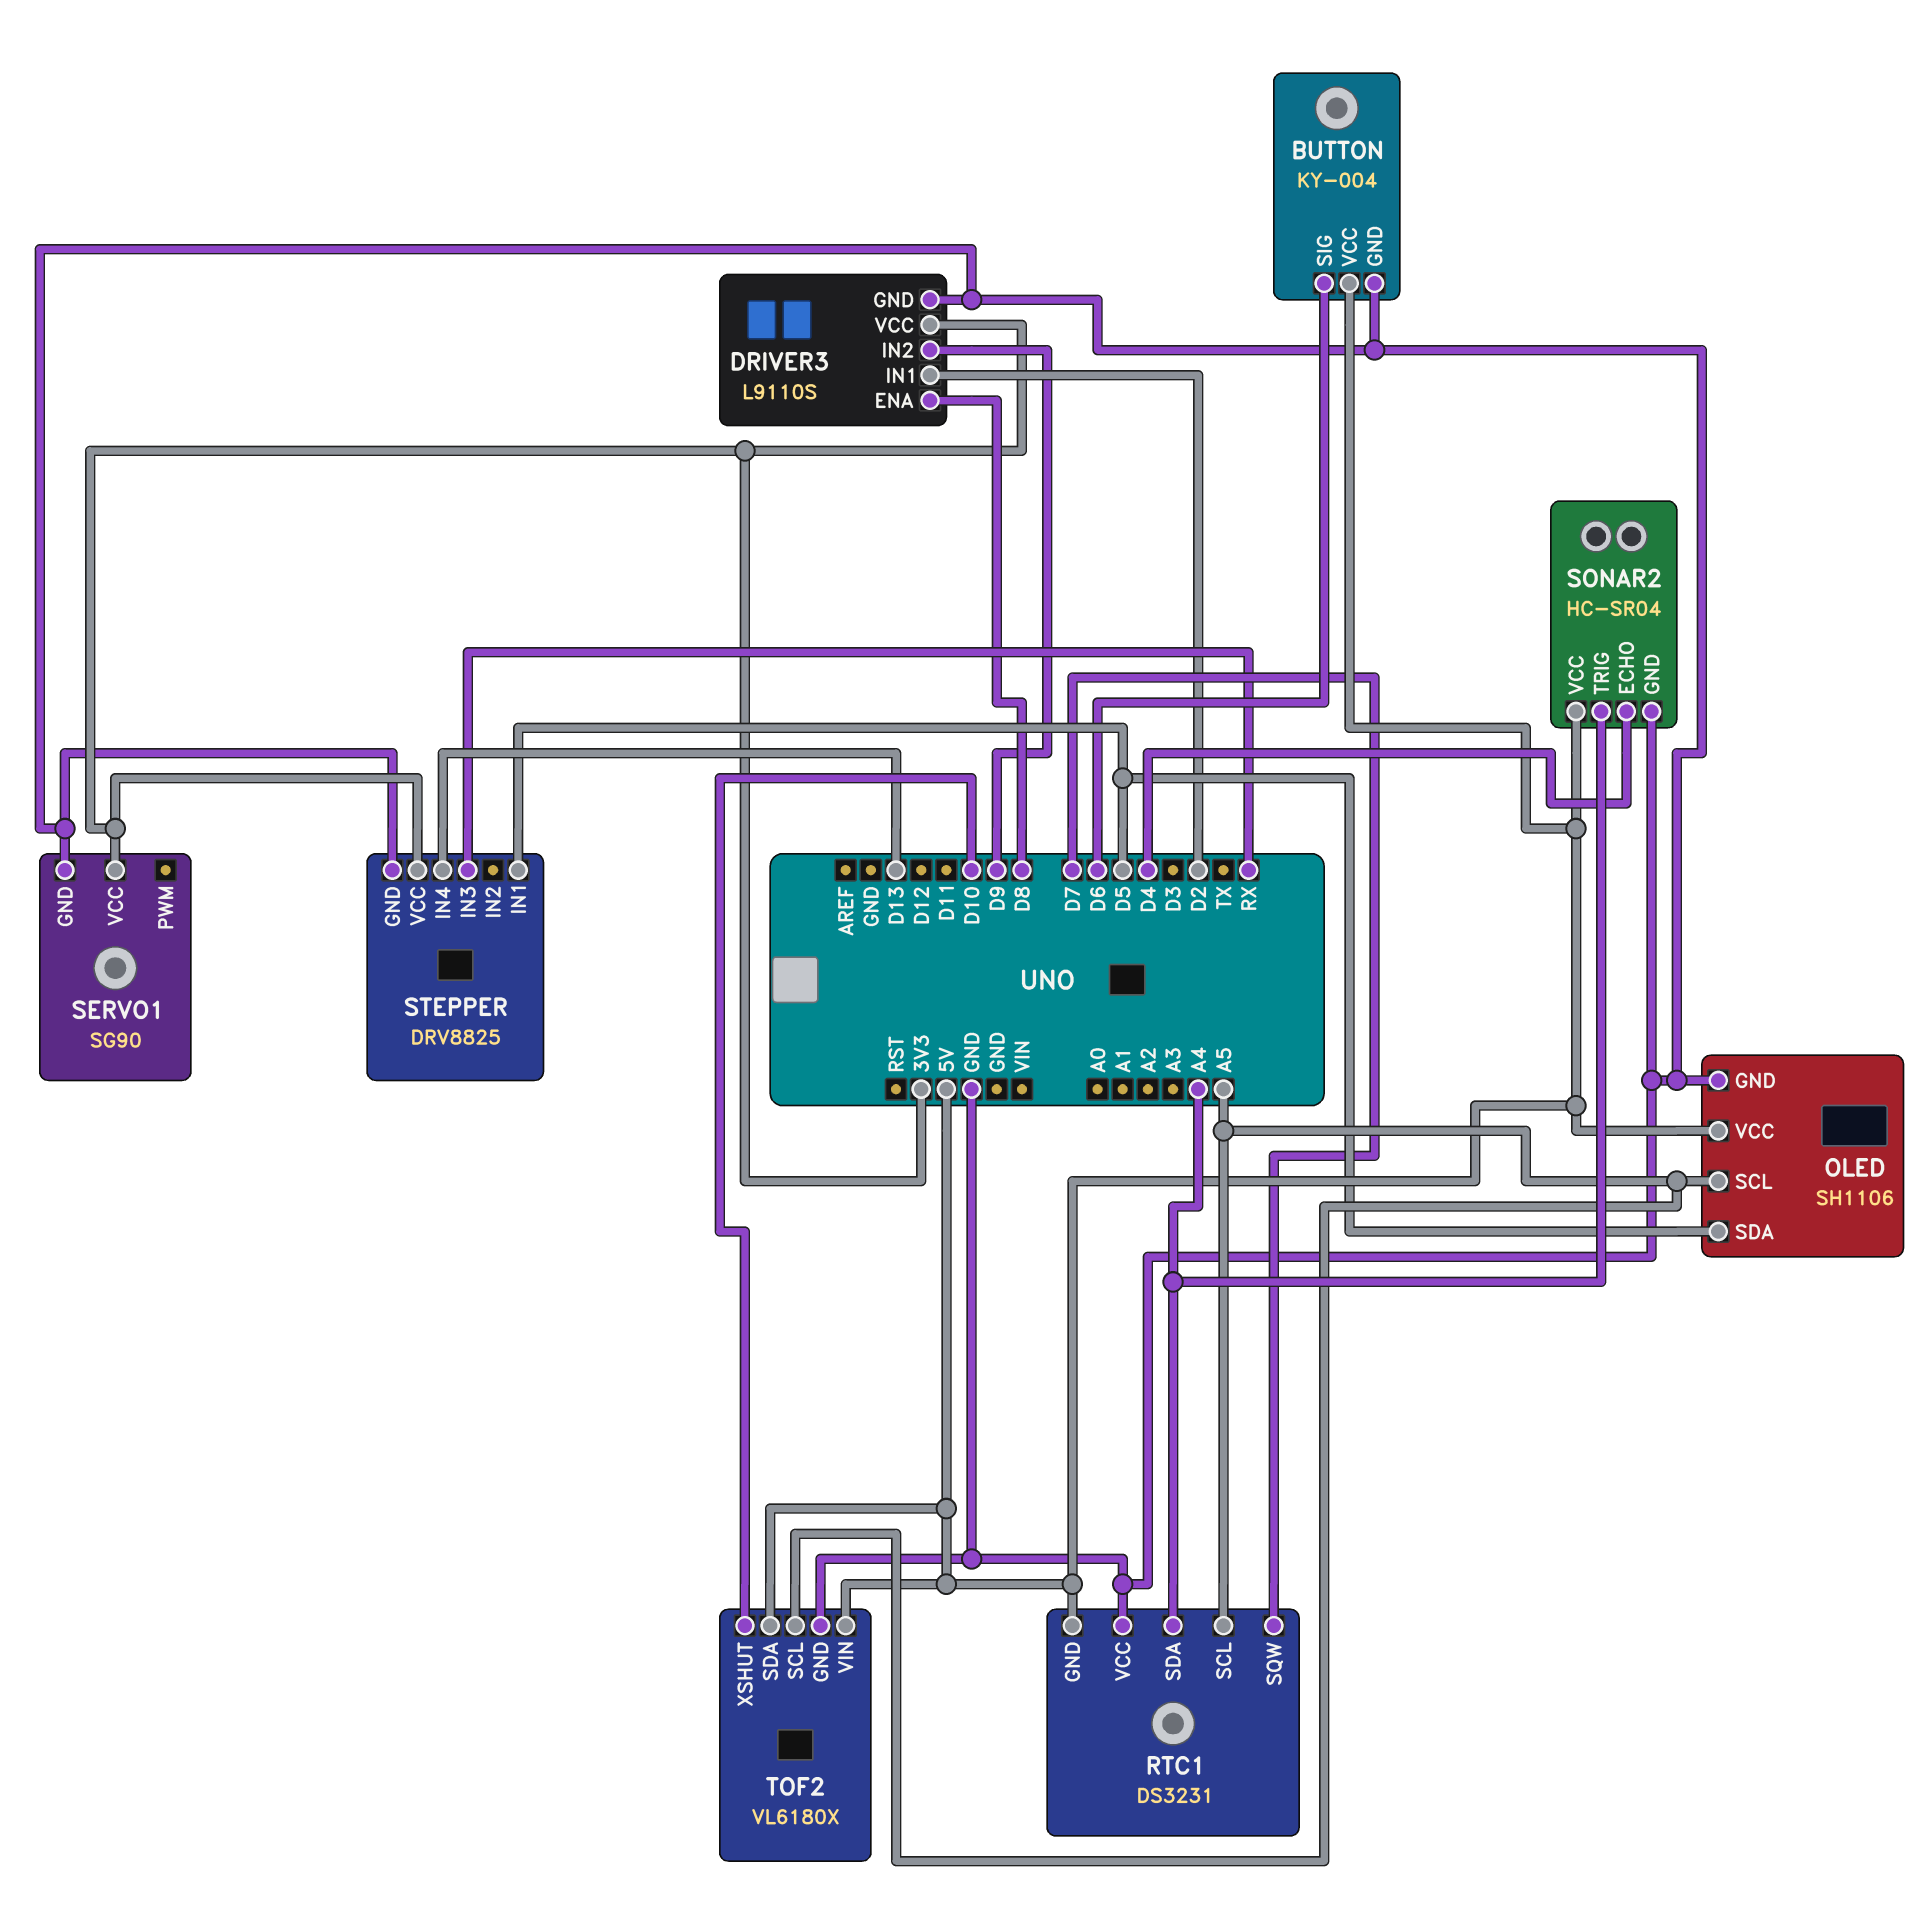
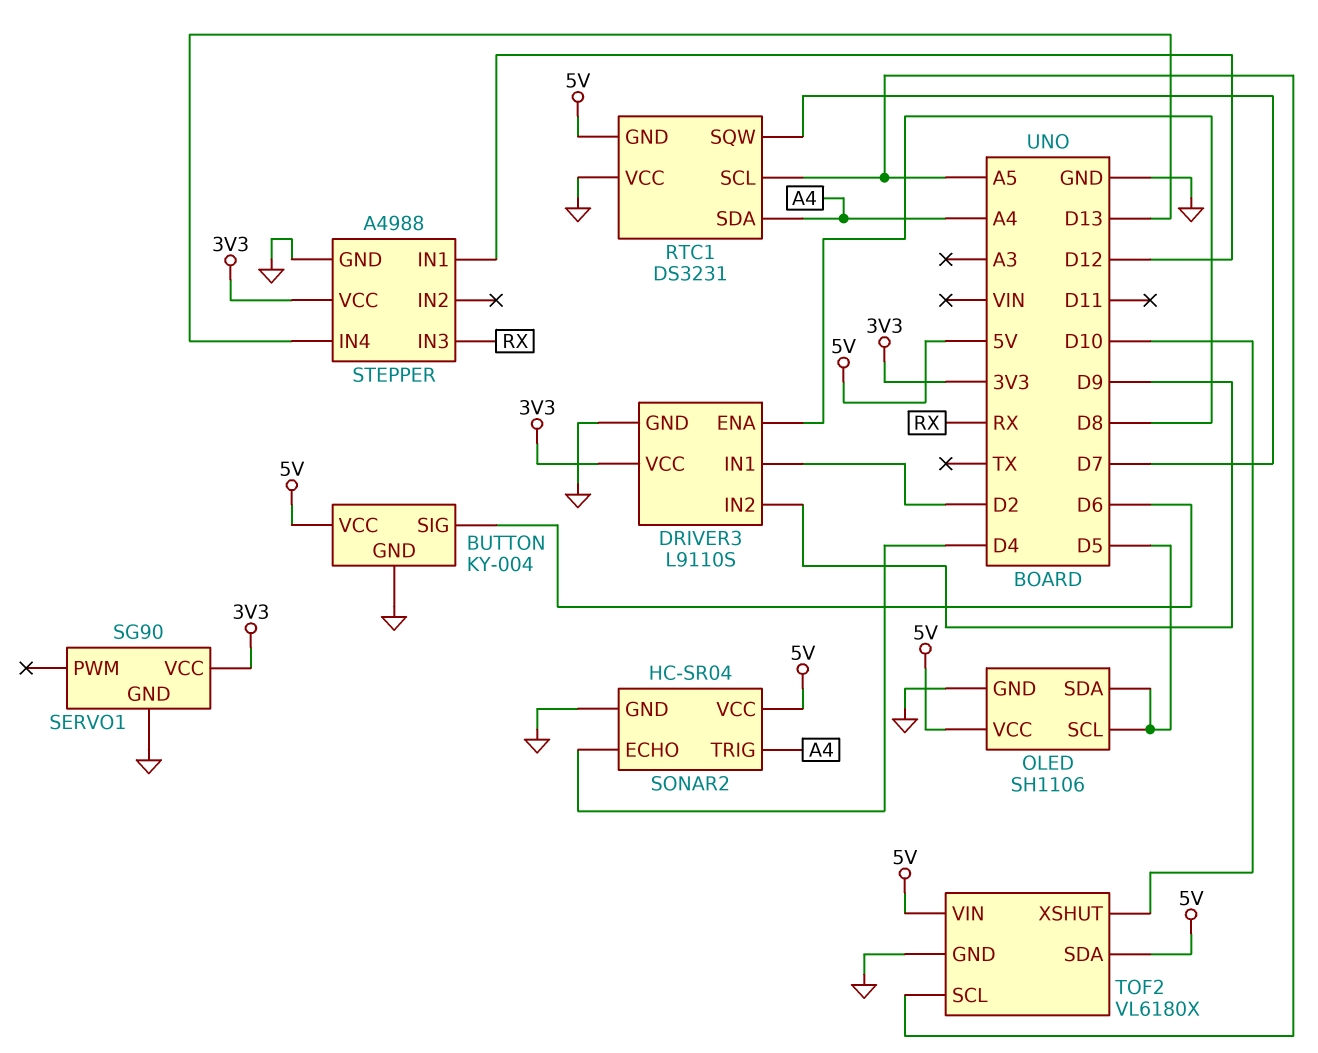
OLED pin SCL: A5 -> D5
STEPPER: DRV8825 -> A4988
STEPPER pin IN1: D5 -> D12

